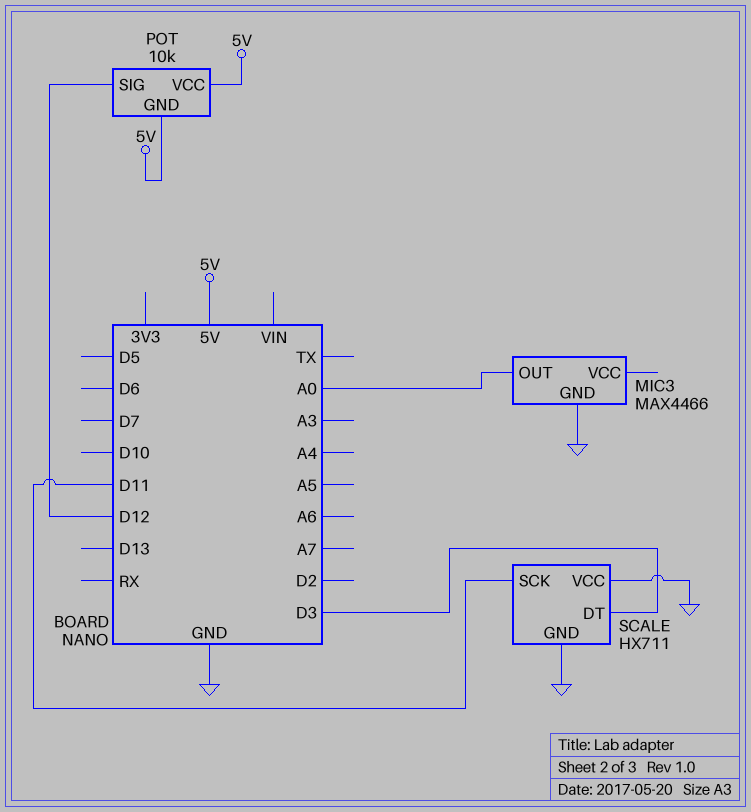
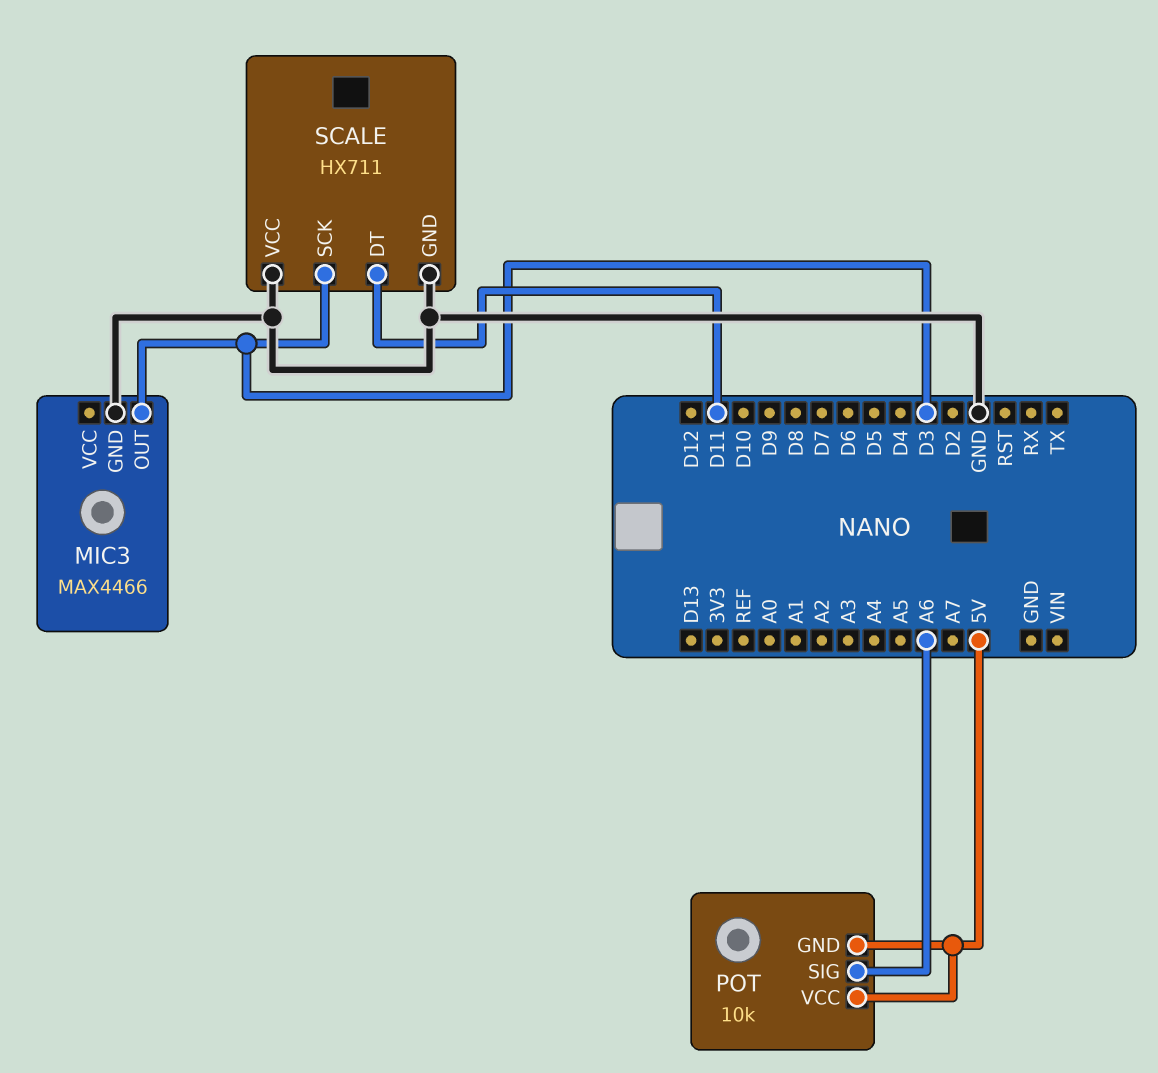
MIC3 pin OUT: A0 -> D3
POT pin SIG: D12 -> A6
SCALE pin DT: D3 -> D11
SCALE pin SCK: D11 -> D3

